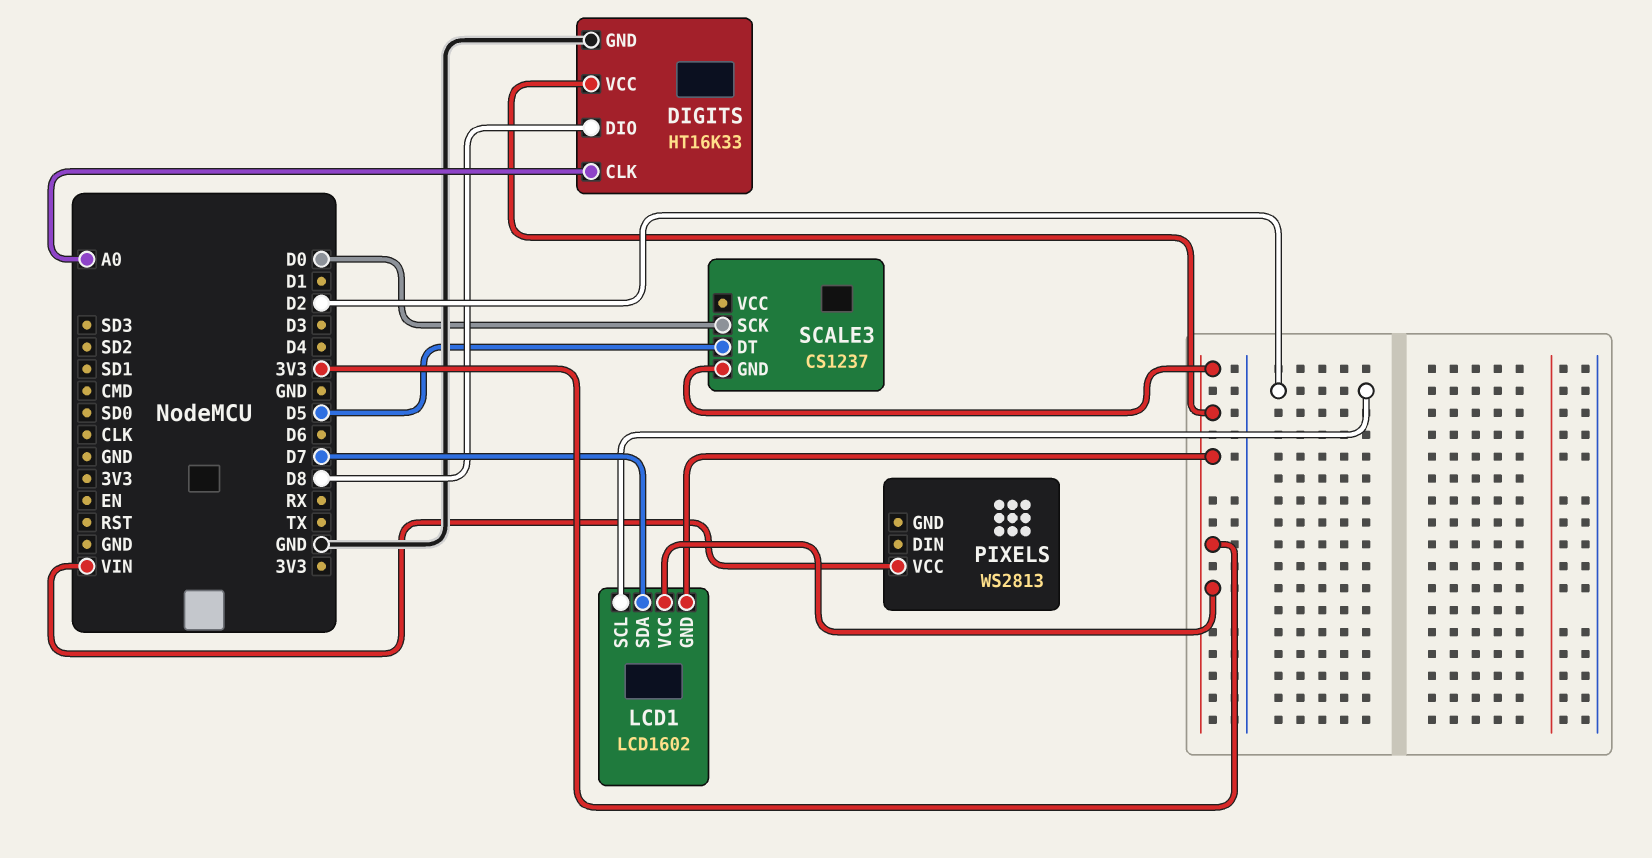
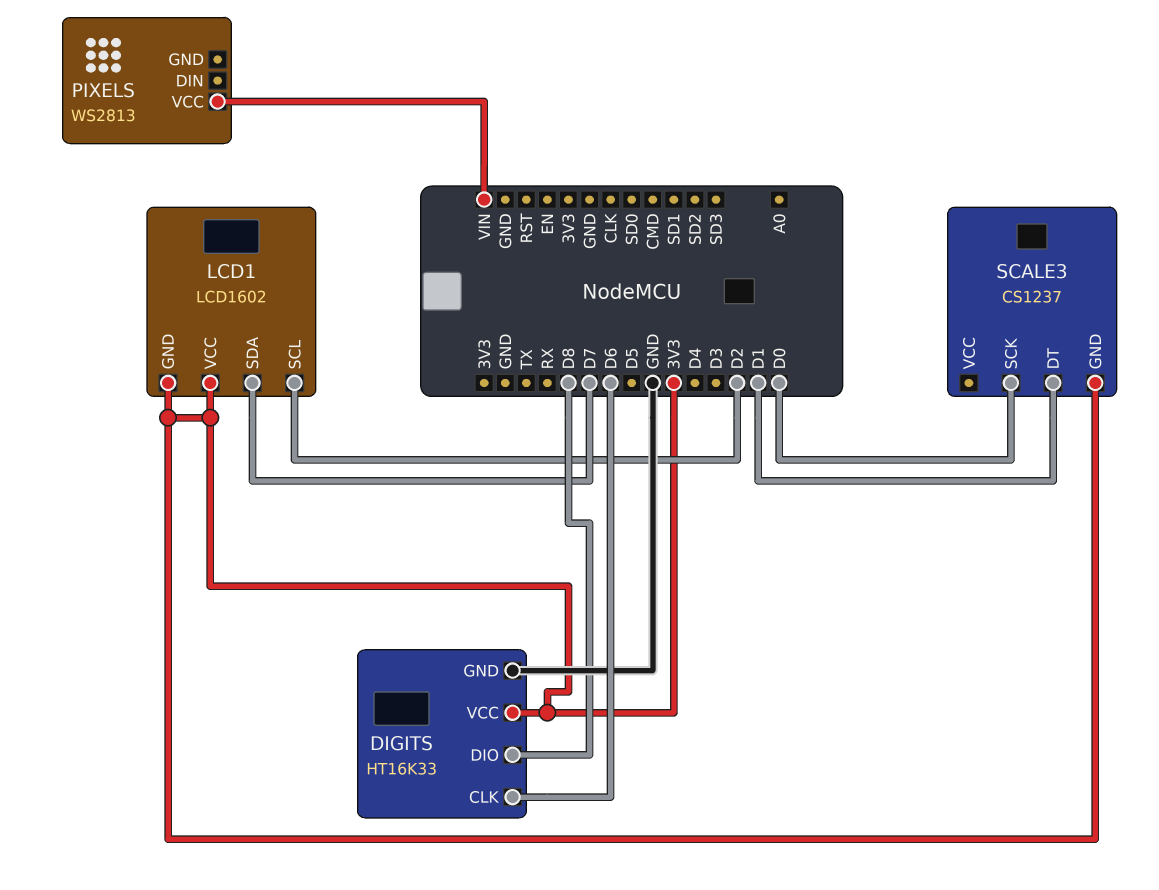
DIGITS pin CLK: A0 -> D6
SCALE3 pin DT: D5 -> D1

